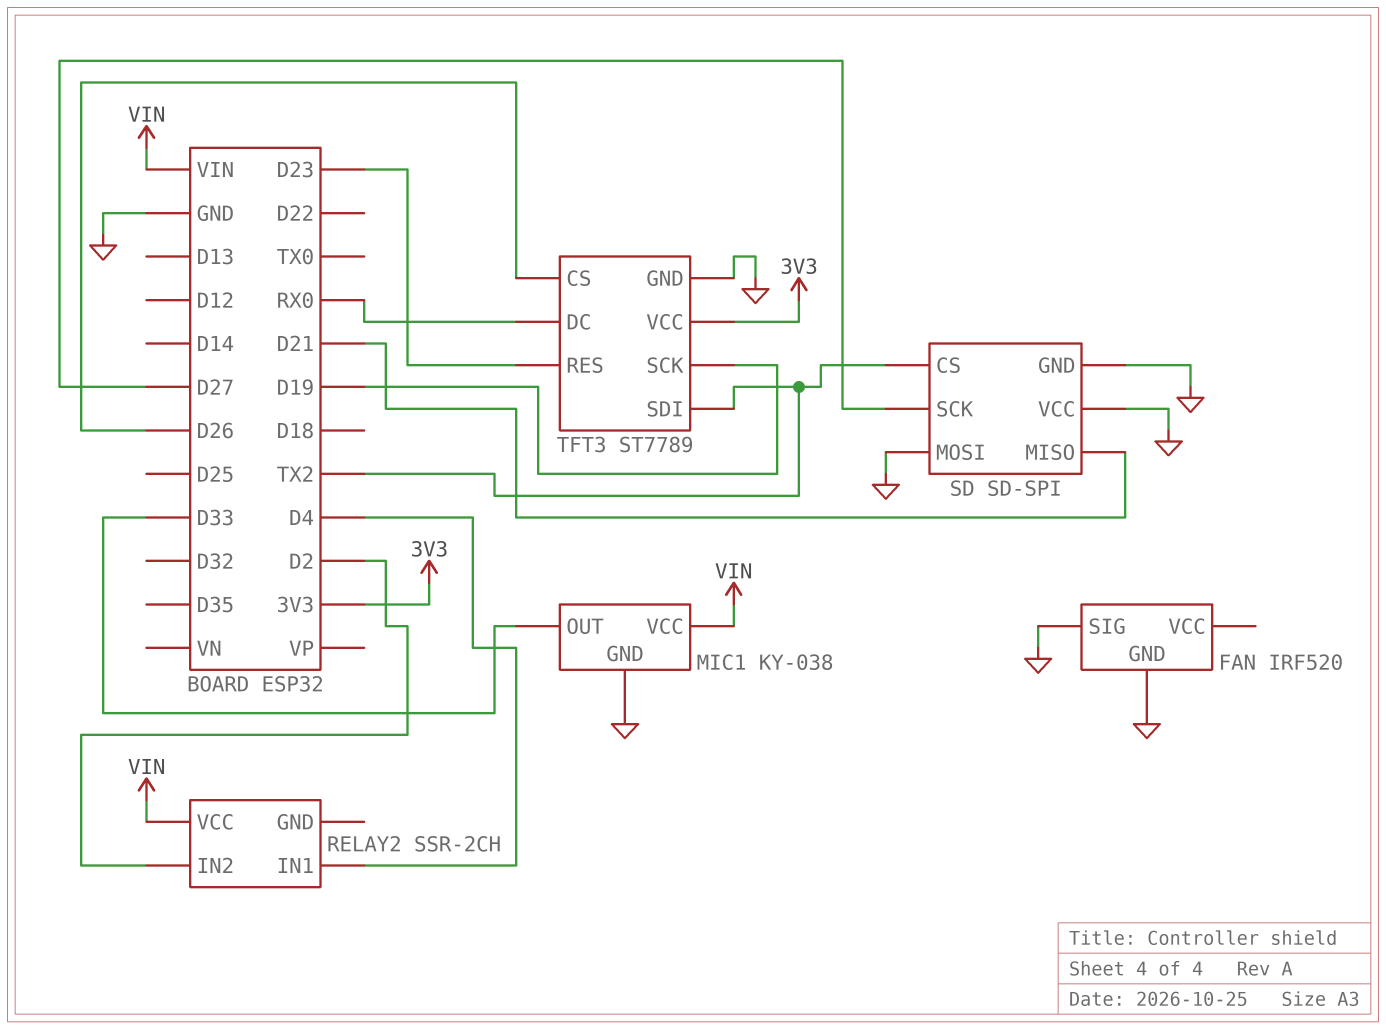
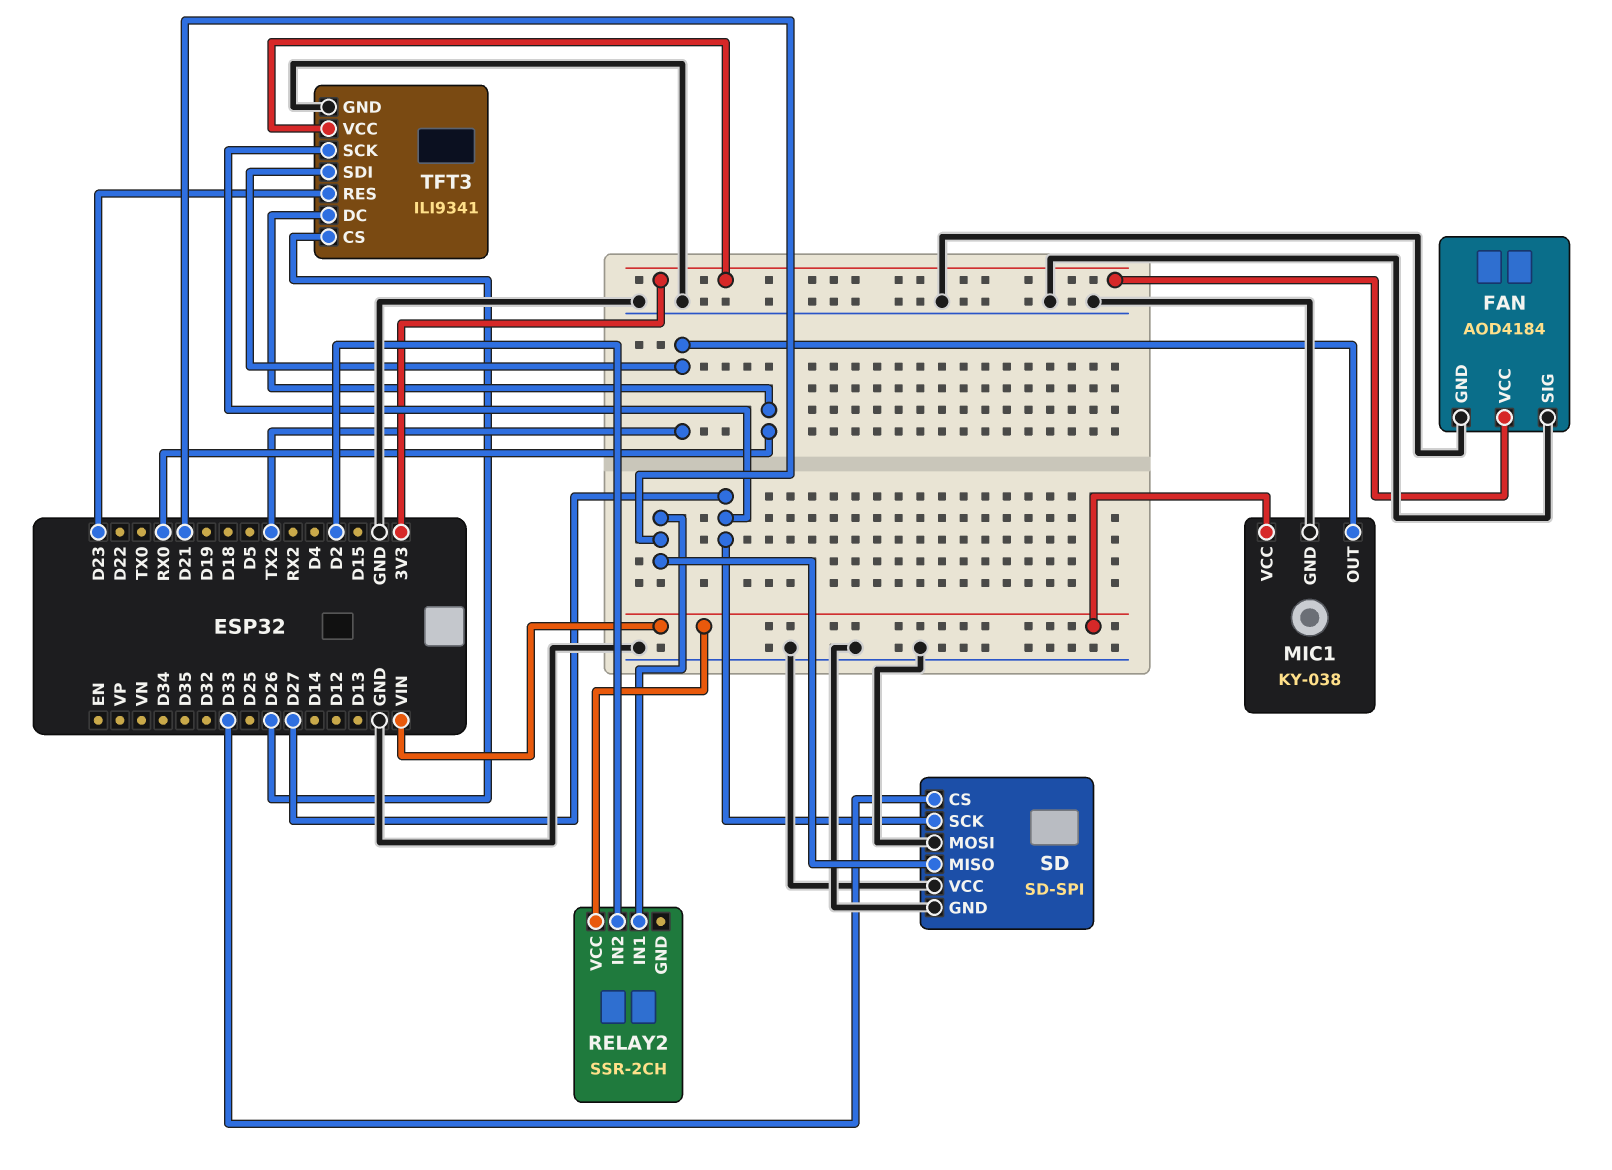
FAN: IRF520 -> AOD4184
FAN pin VCC: none -> 3V3
MIC1 pin OUT: D33 -> TX2
RELAY2 pin IN1: D4 -> D21
SD pin CS: TX2 -> D33
TFT3: ST7789 -> ILI9341
TFT3 pin SCK: D19 -> D27

